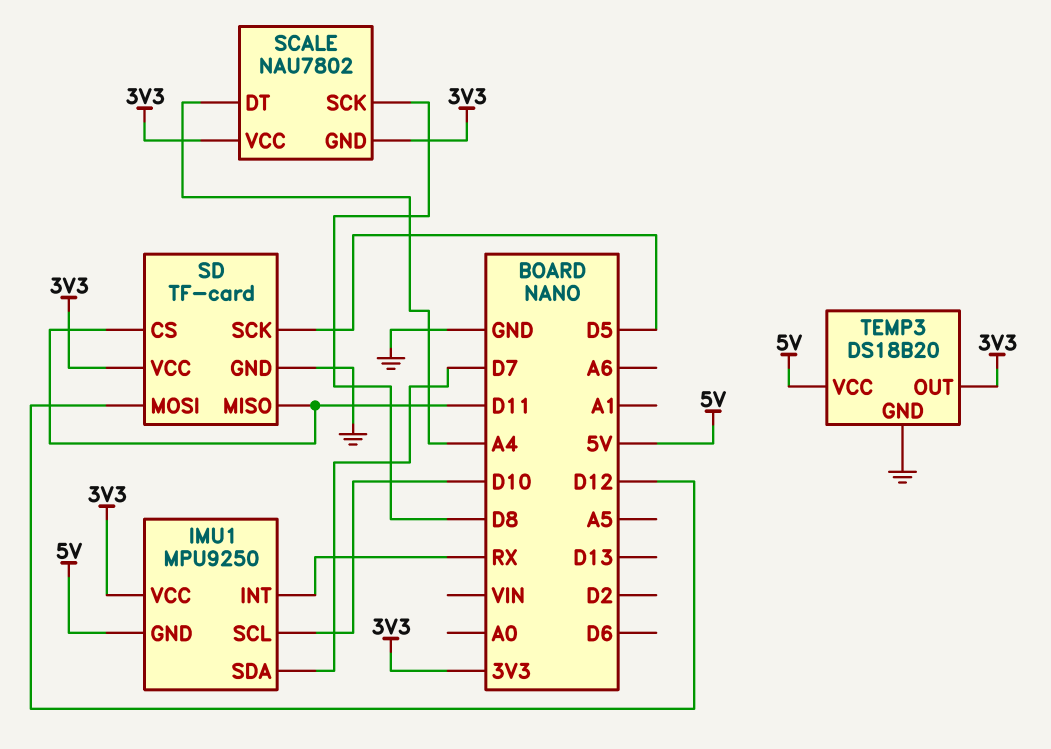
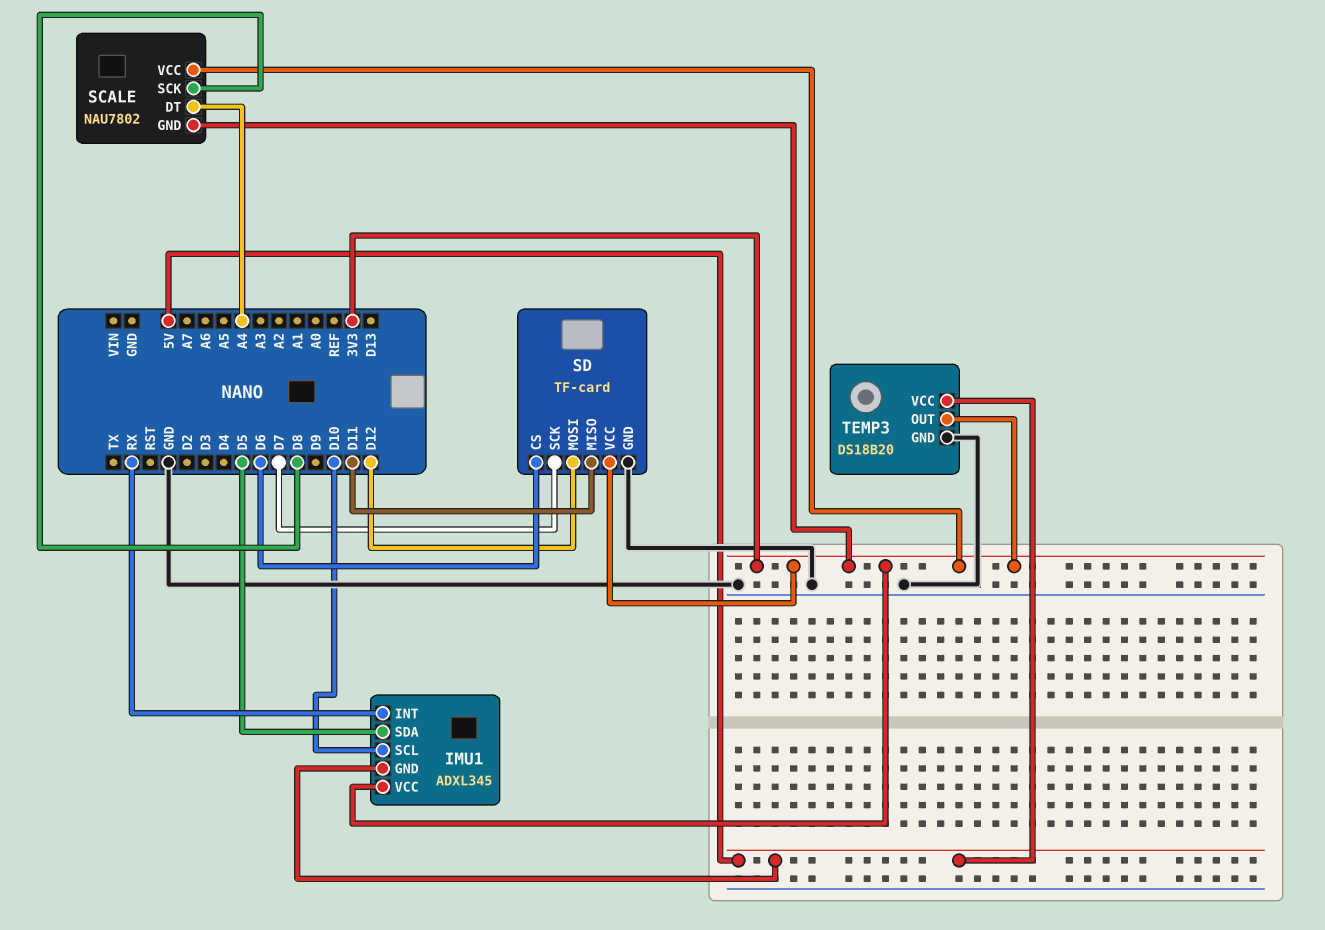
IMU1: MPU9250 -> ADXL345
IMU1 pin SDA: D7 -> D5
SD pin CS: D11 -> D6
SD pin SCK: D5 -> D7

